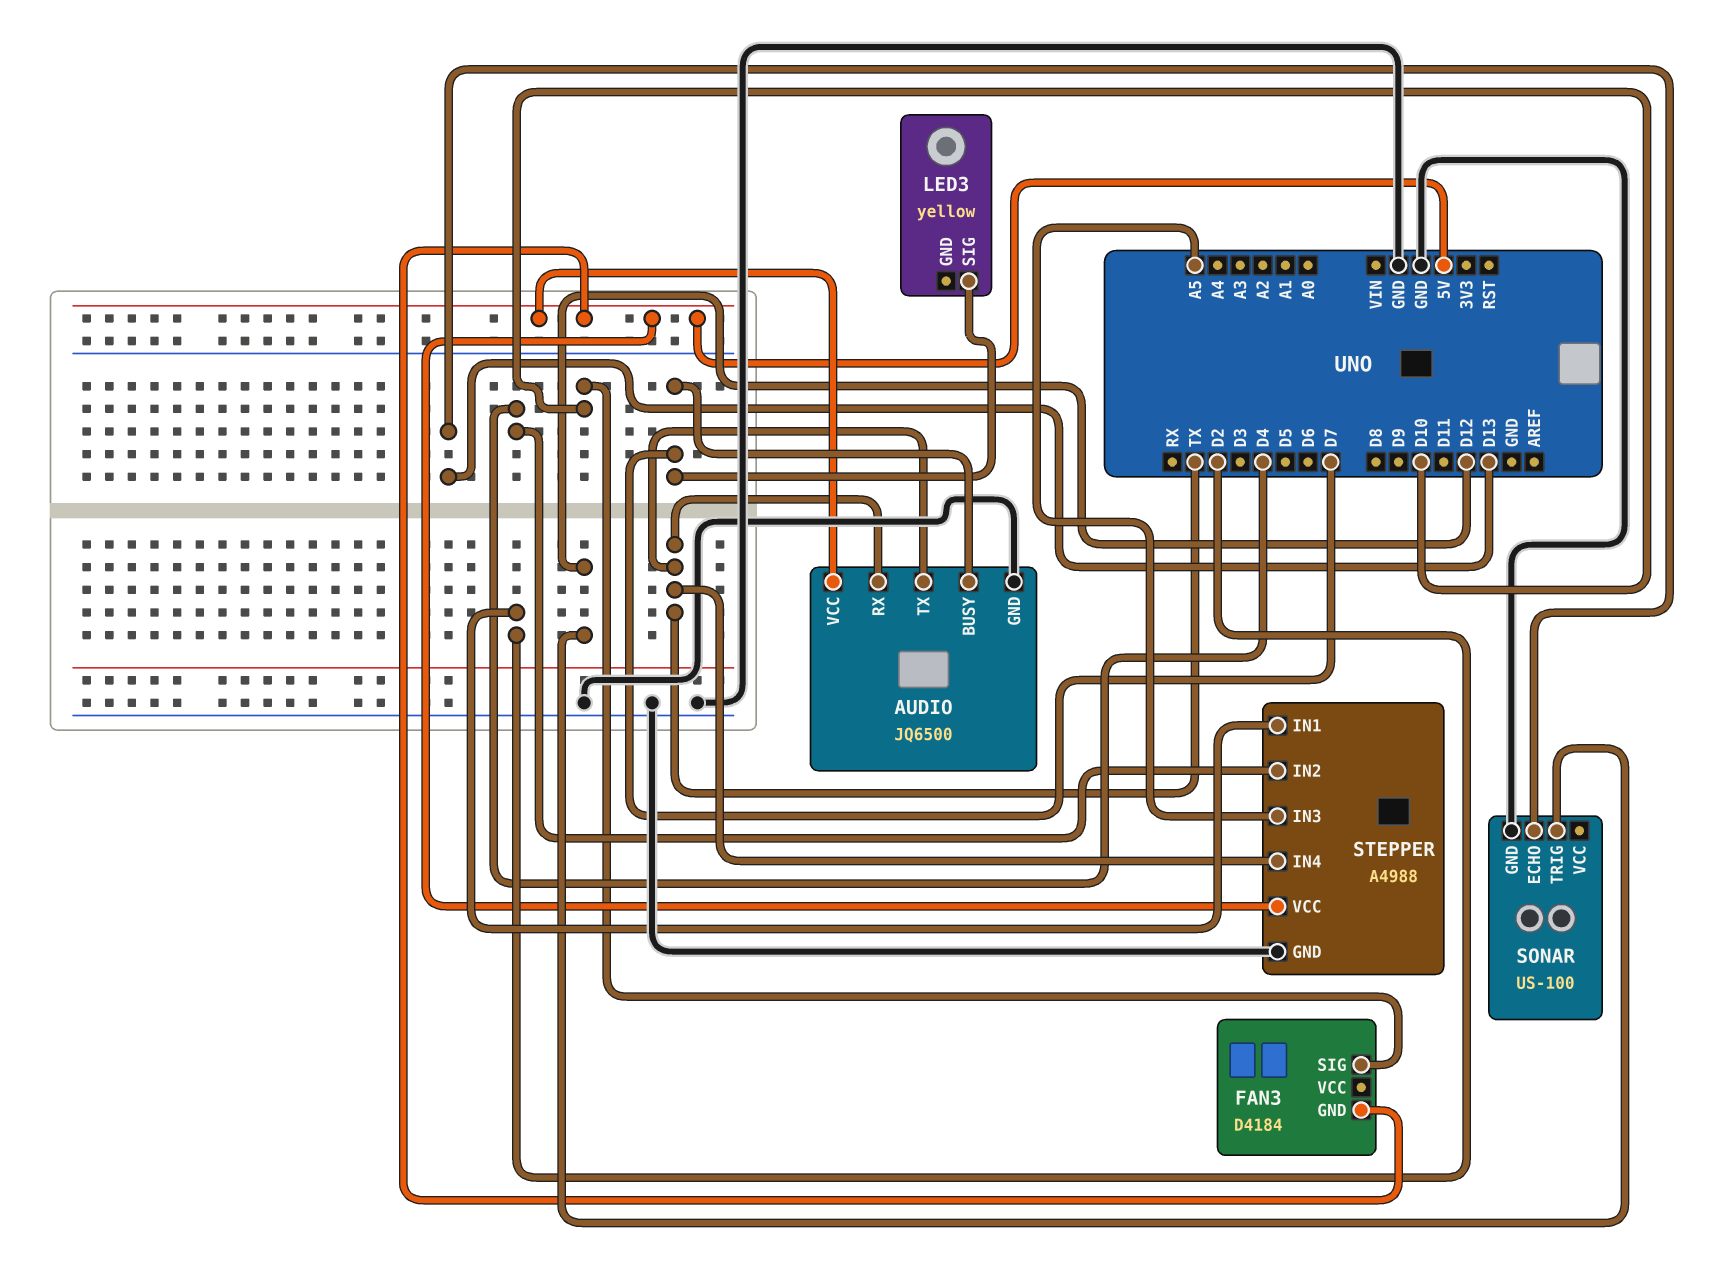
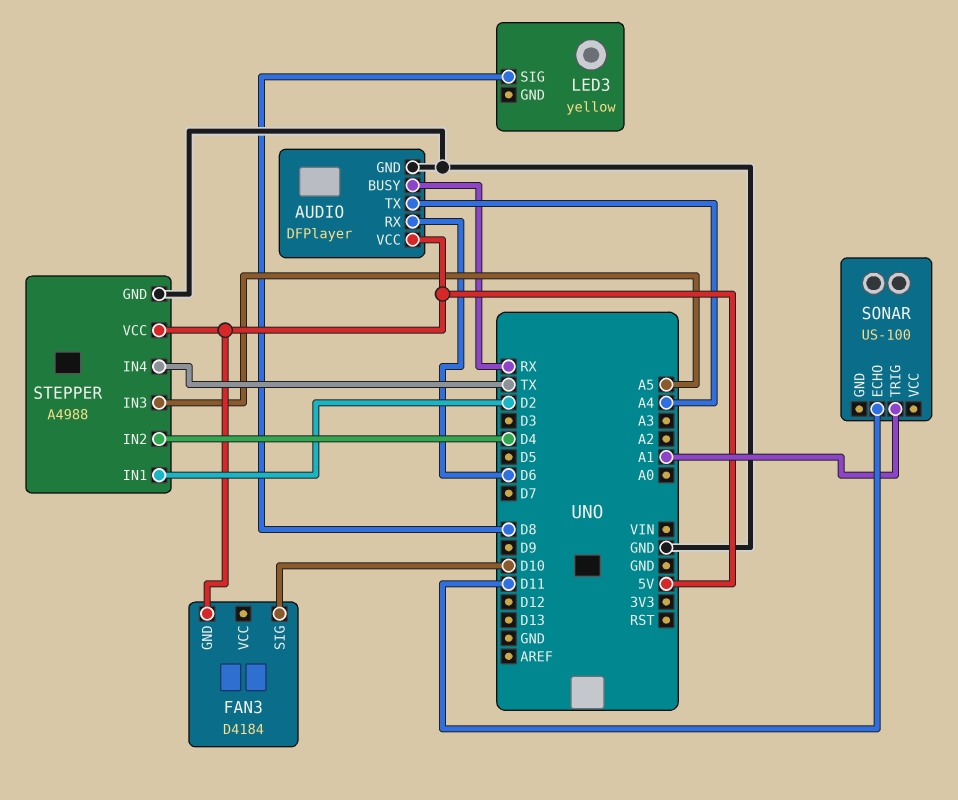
AUDIO: JQ6500 -> DFPlayer
AUDIO pin BUSY: D7 -> RX
AUDIO pin RX: TX -> D6
AUDIO pin TX: TX -> A4
LED3 pin SIG: D7 -> D8
SONAR pin ECHO: D13 -> D11
SONAR pin GND: GND -> none
SONAR pin TRIG: D12 -> A1

